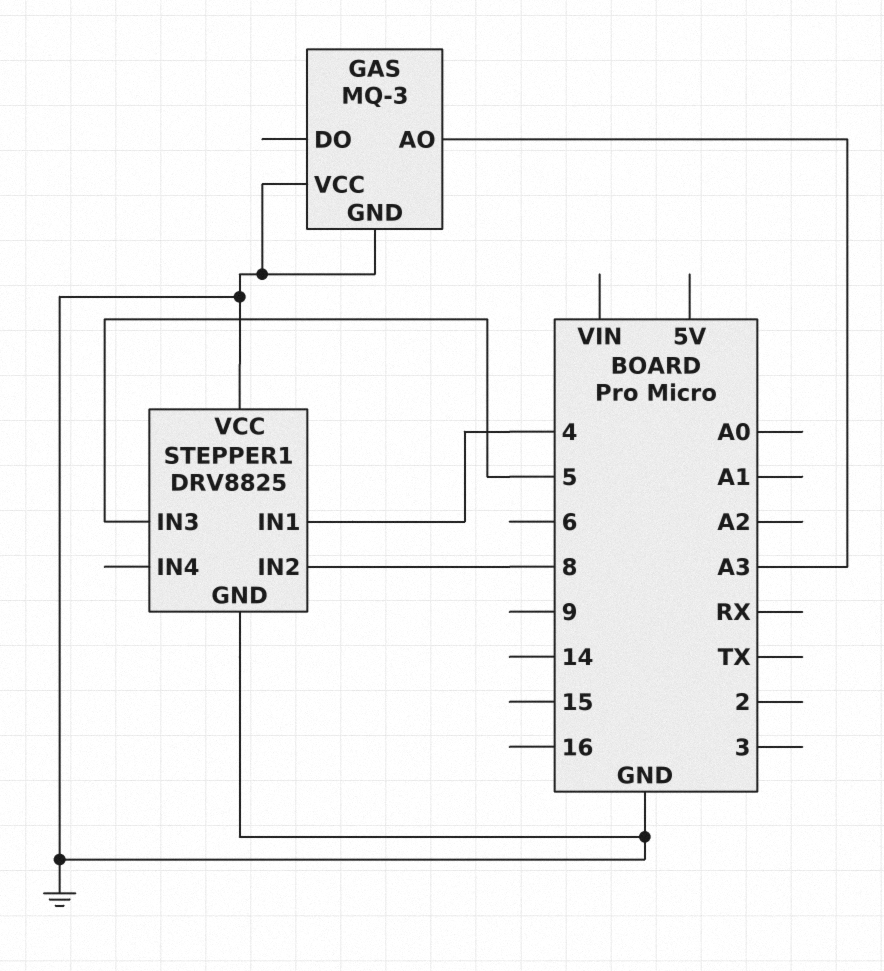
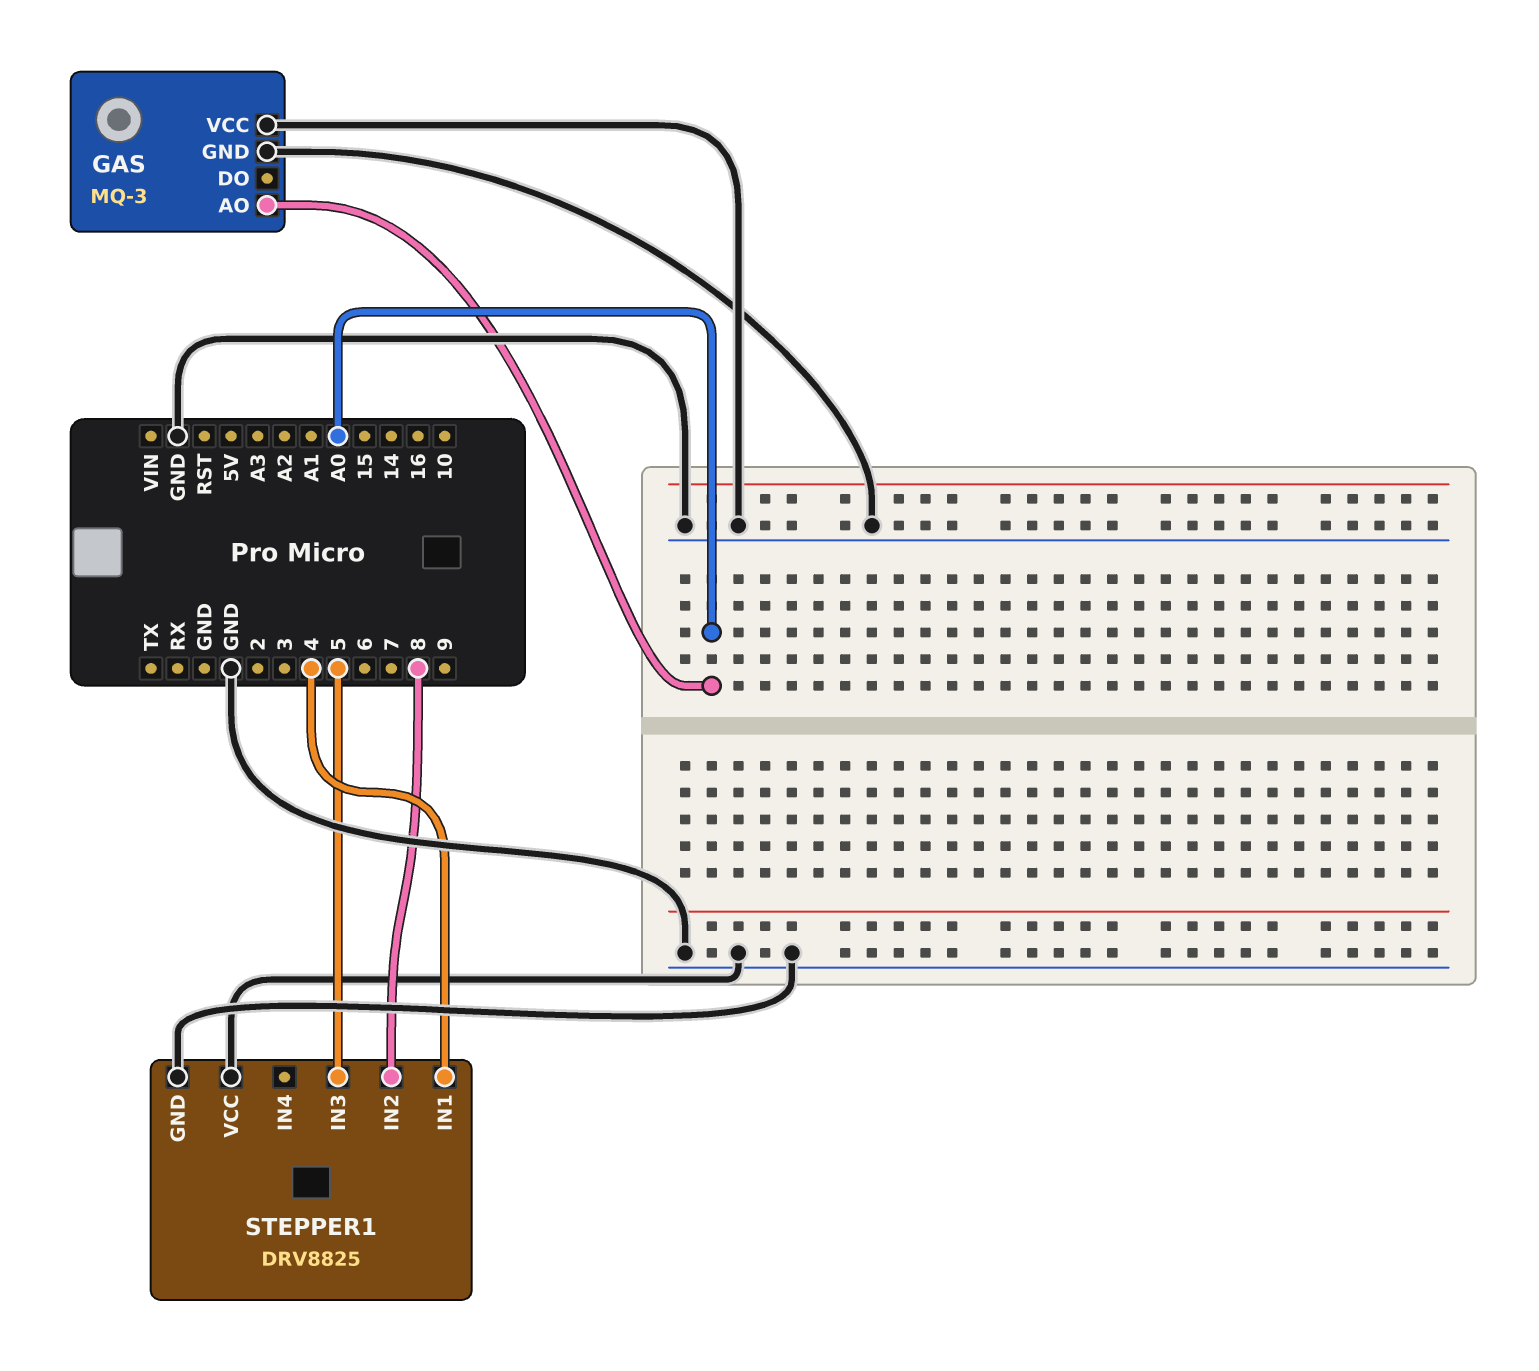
GAS pin AO: A3 -> A0

